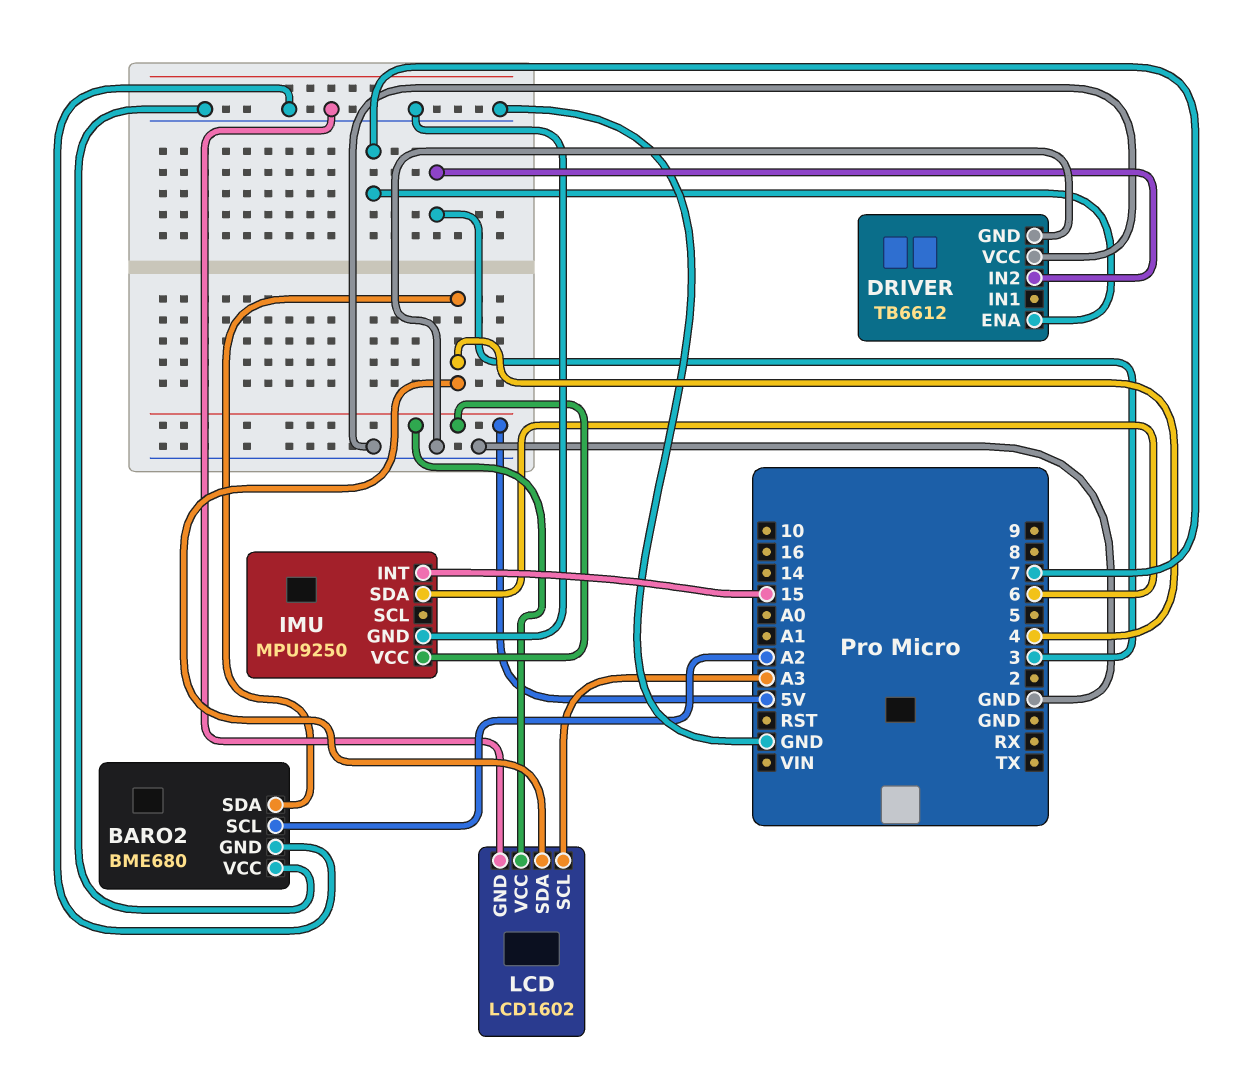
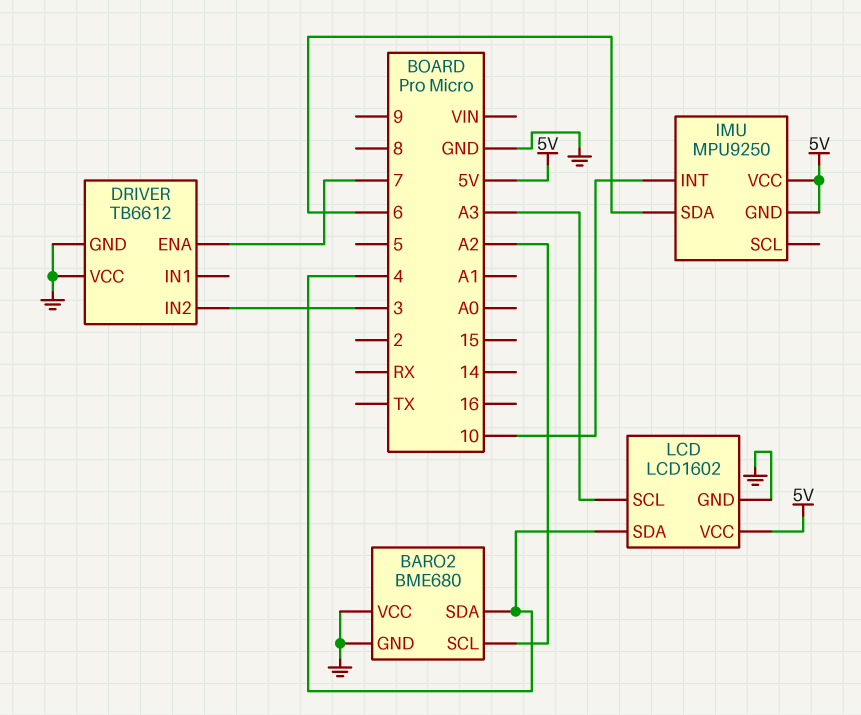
IMU pin GND: GND -> 5V
IMU pin INT: 15 -> 10

